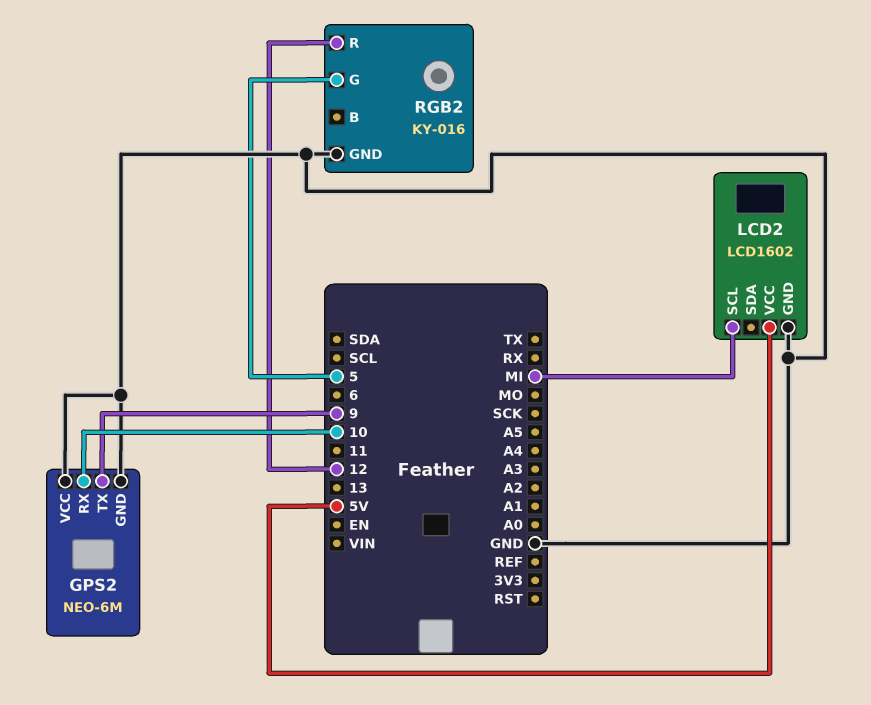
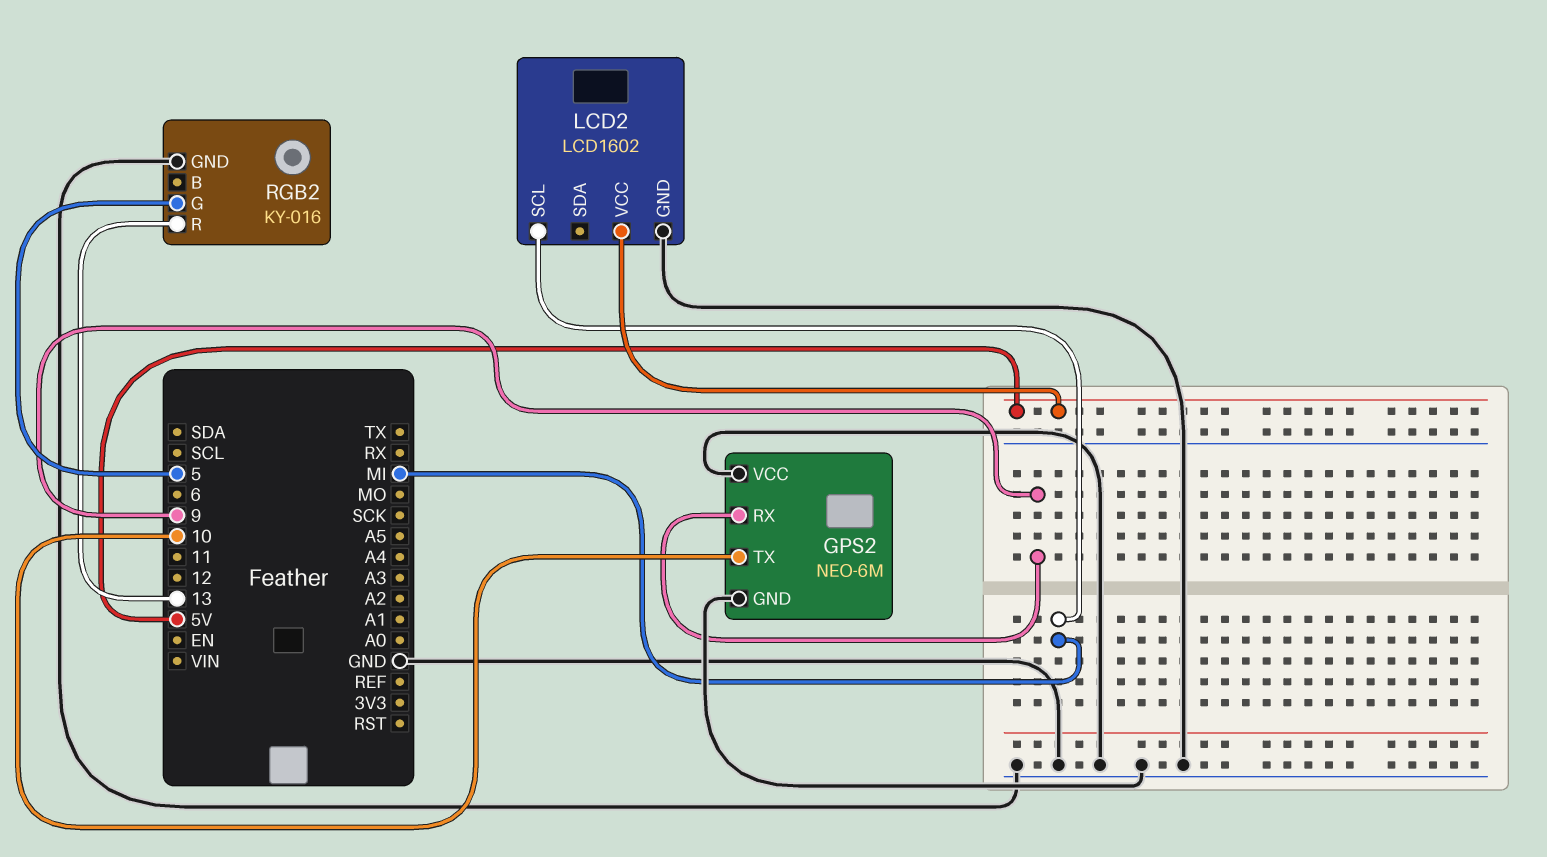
GPS2 pin RX: 10 -> 9
GPS2 pin TX: 9 -> 10
RGB2 pin R: 12 -> 13

